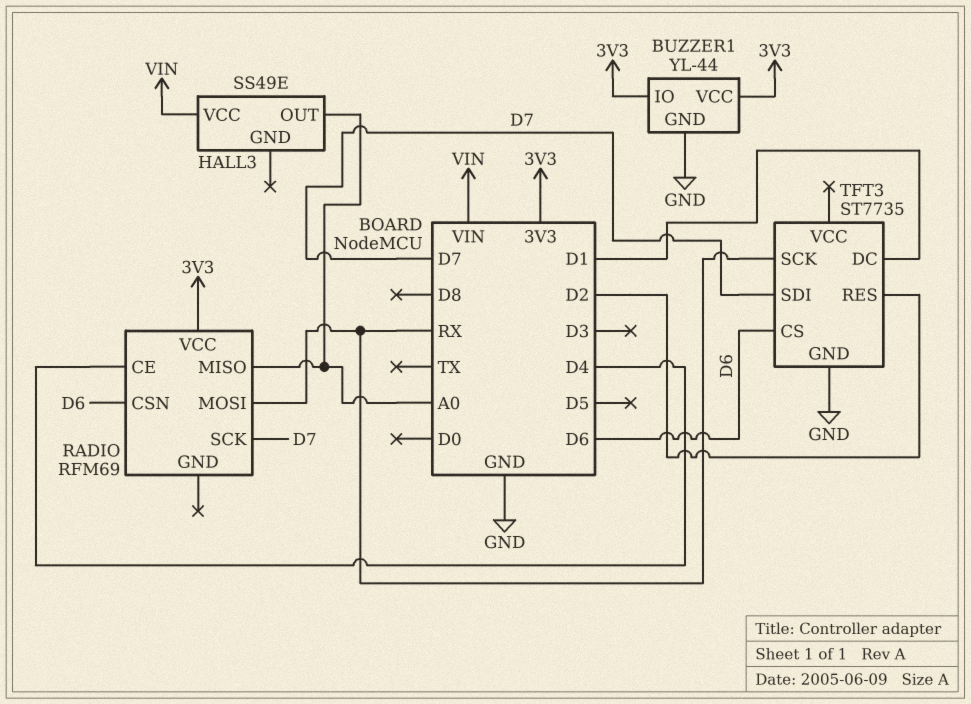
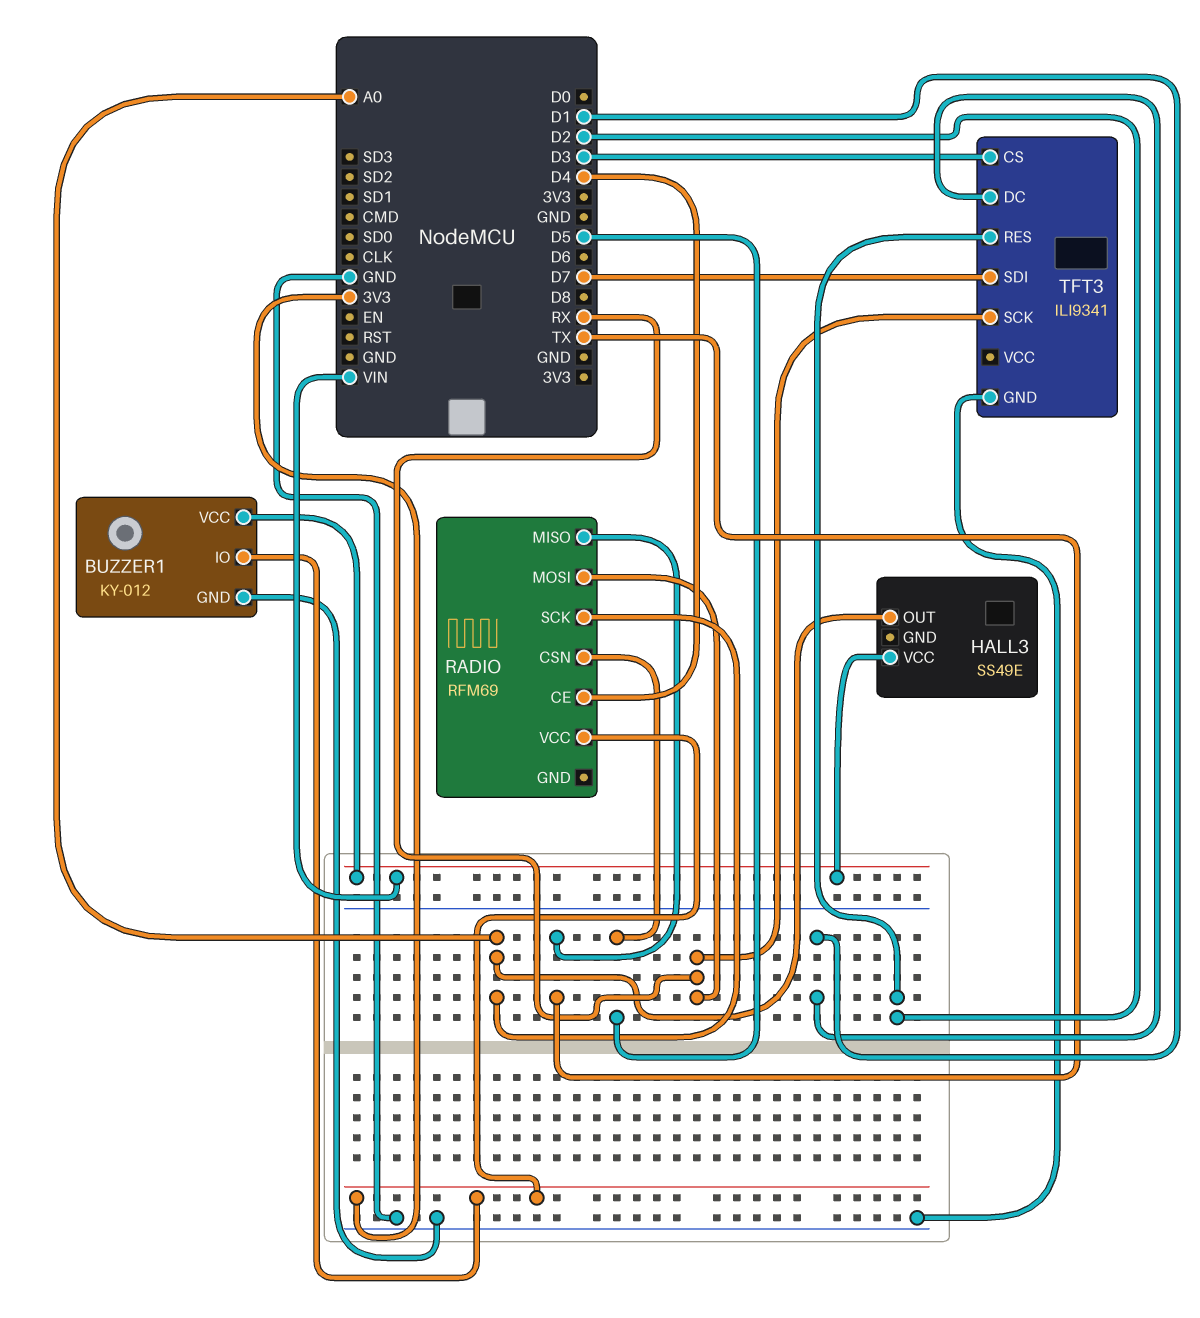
BUZZER1: YL-44 -> KY-012
BUZZER1 pin VCC: 3V3 -> VIN
RADIO pin CSN: D6 -> D5
RADIO pin MISO: A0 -> TX
RADIO pin SCK: D7 -> A0
TFT3: ST7735 -> ILI9341
TFT3 pin CS: D6 -> D3

